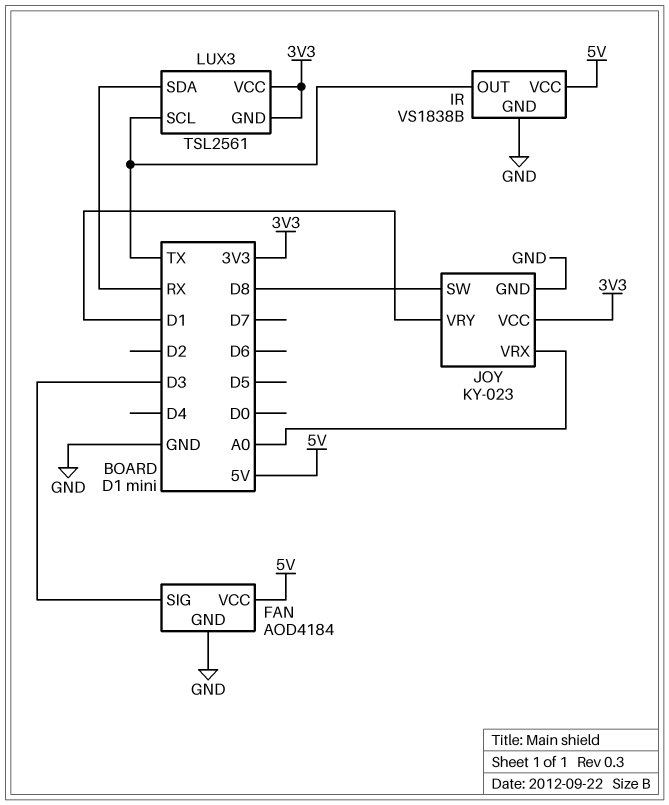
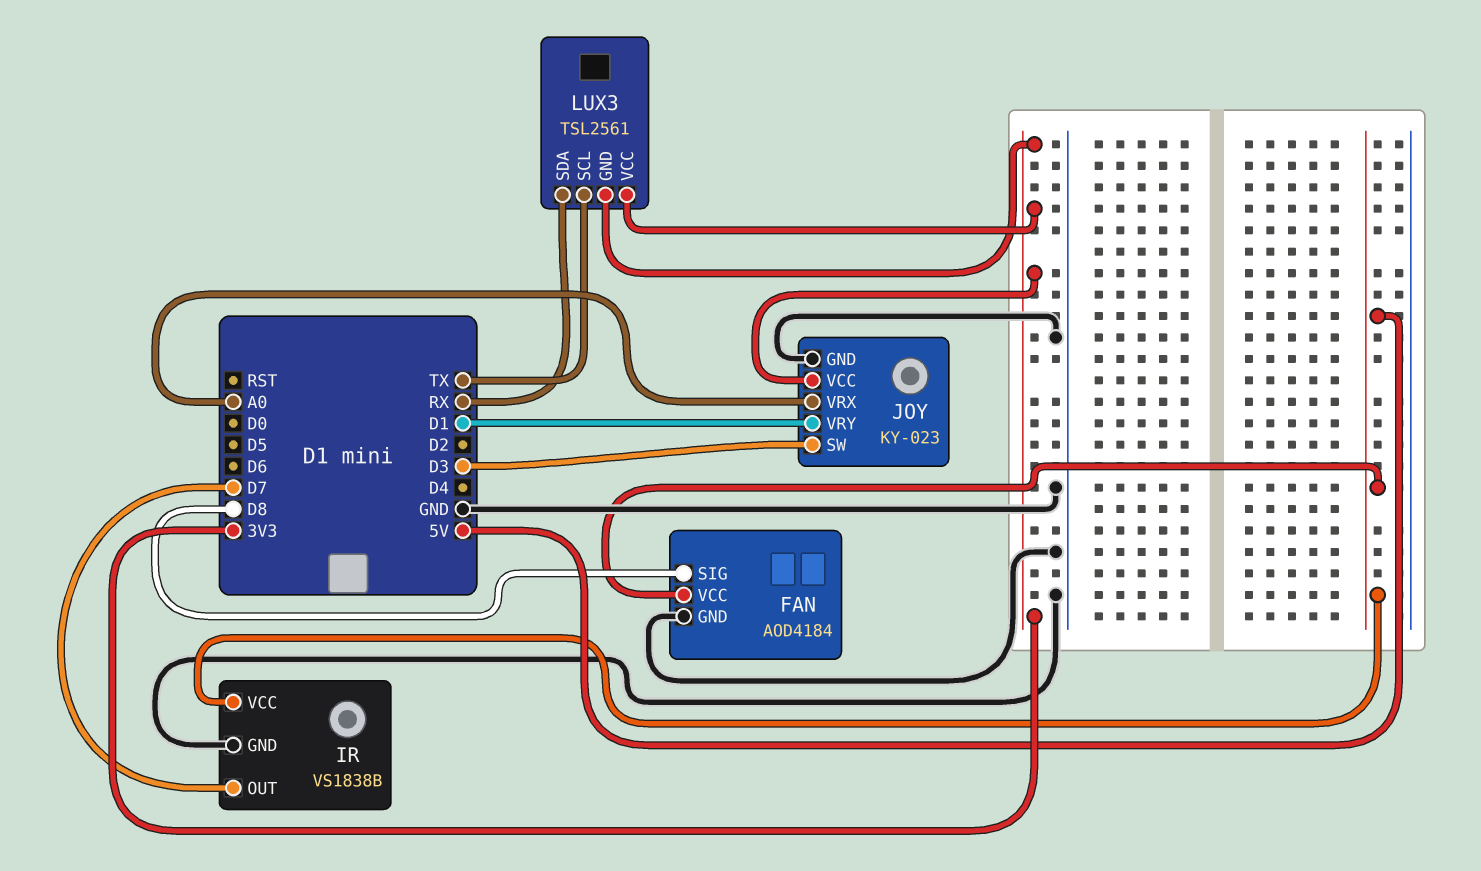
FAN pin SIG: D3 -> D8
IR pin OUT: TX -> D7
JOY pin SW: D8 -> D3

